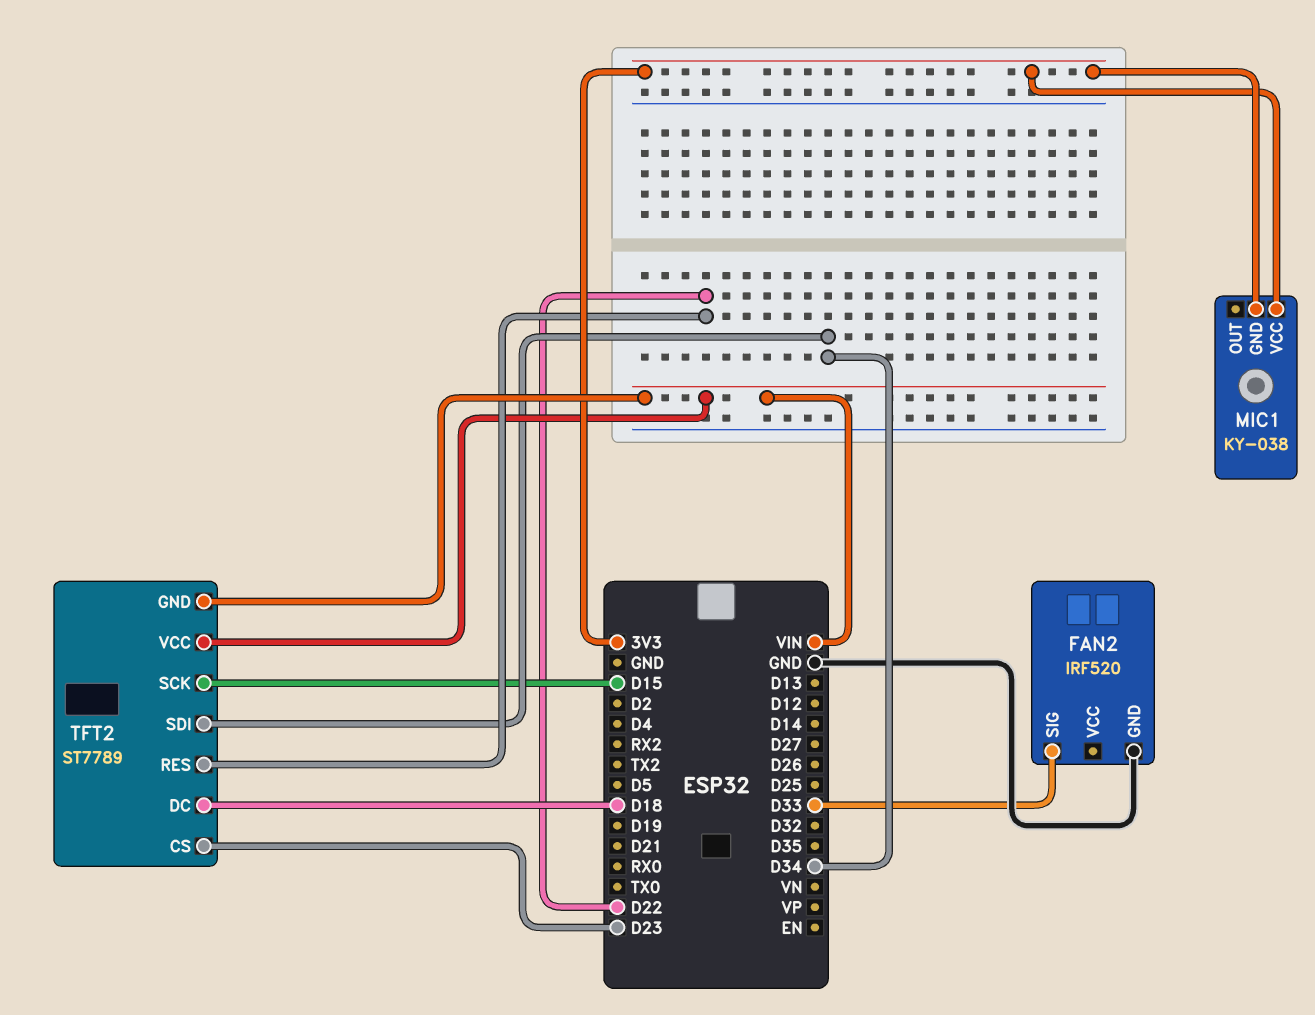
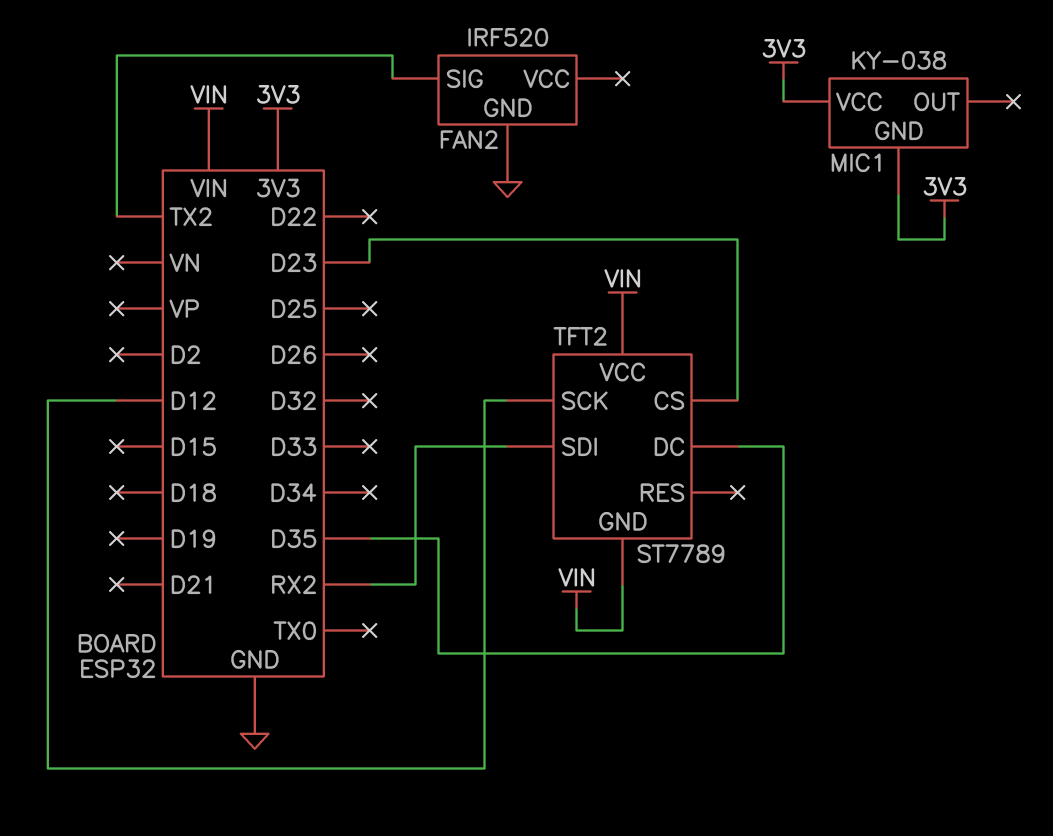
FAN2 pin SIG: D33 -> TX2
TFT2 pin DC: D18 -> D35
TFT2 pin RES: D22 -> none
TFT2 pin SCK: D15 -> D12
TFT2 pin SDI: D34 -> RX2

